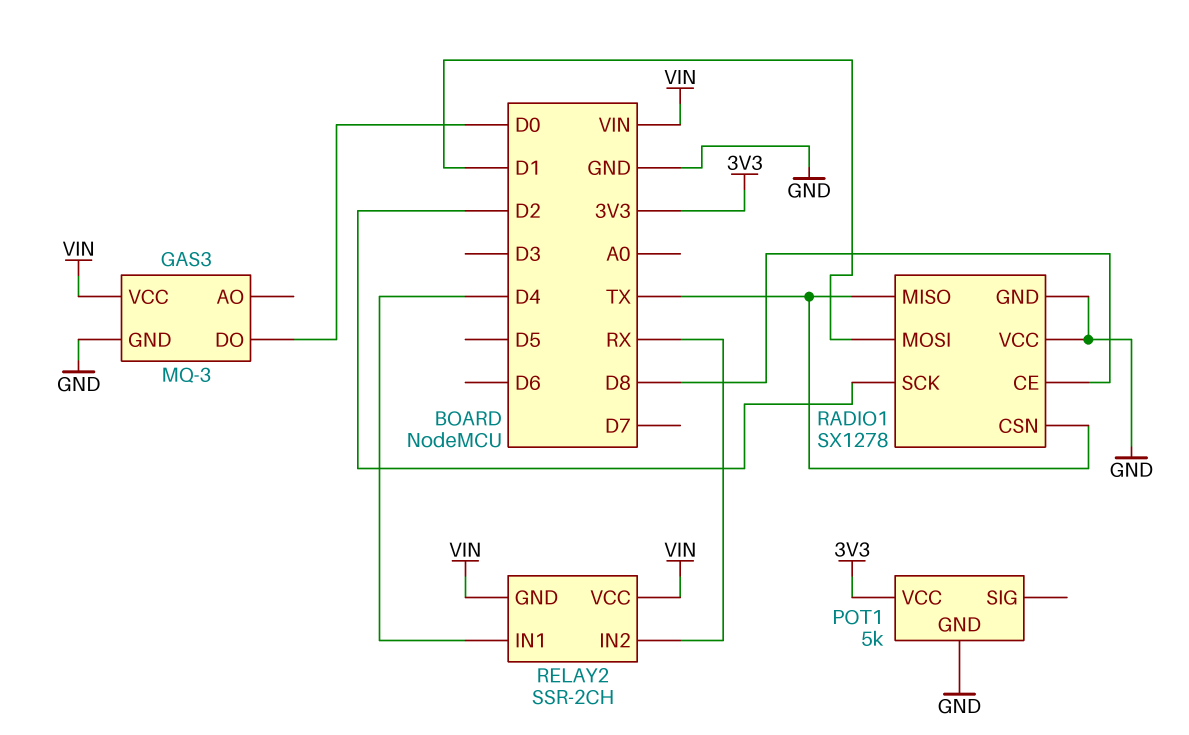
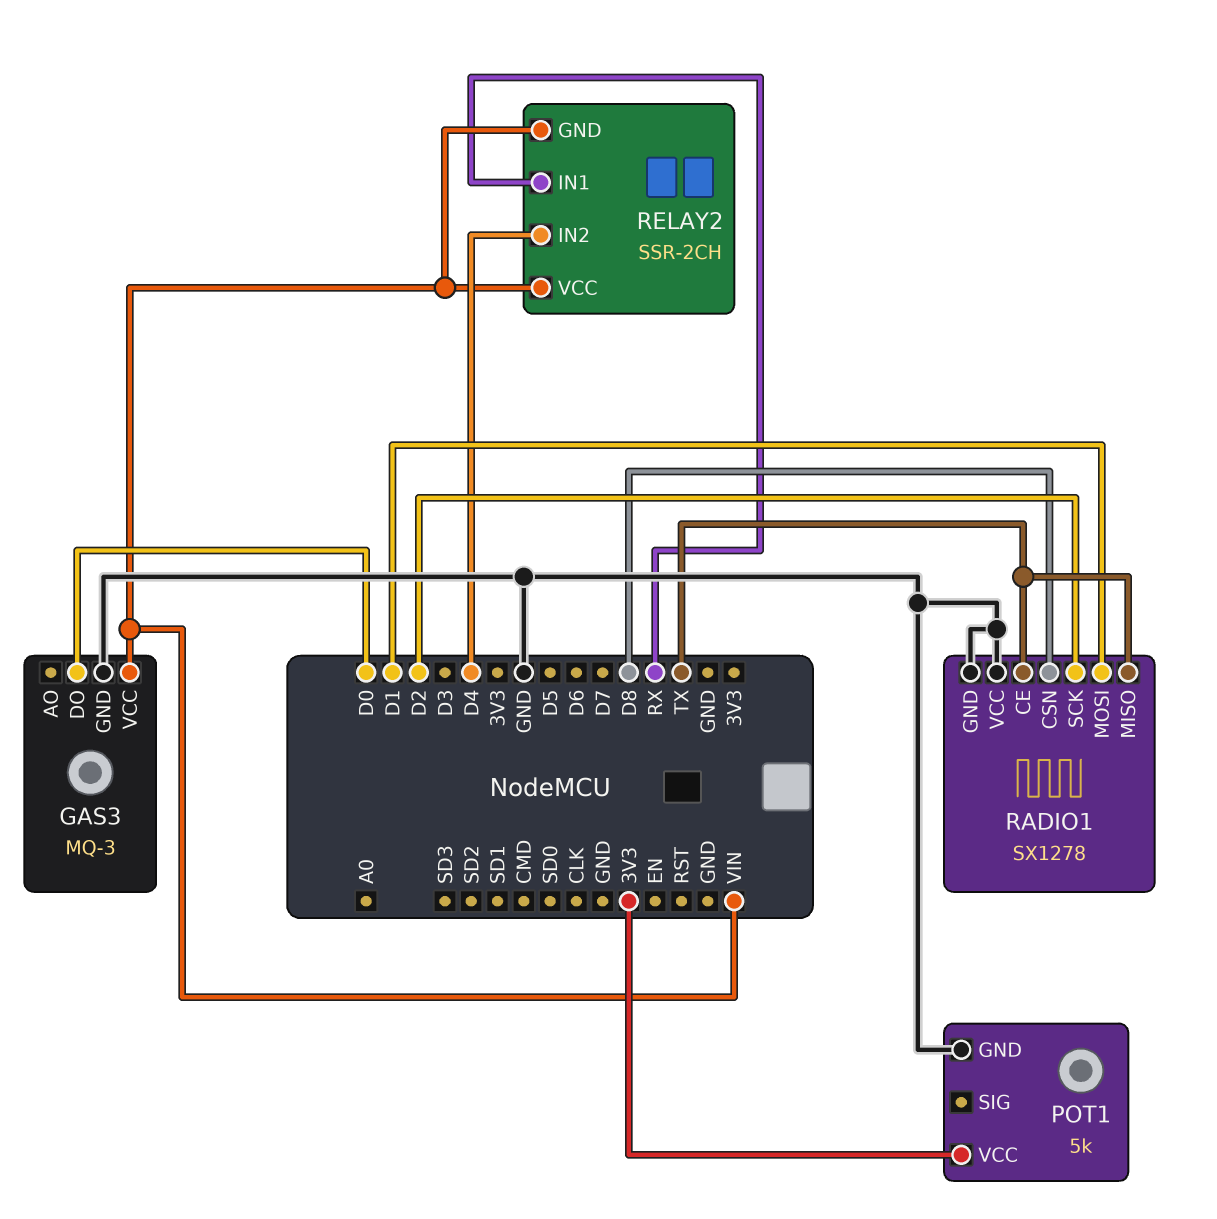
RADIO1 pin CE: D8 -> TX
RADIO1 pin CSN: TX -> D8
RELAY2 pin IN1: D4 -> RX
RELAY2 pin IN2: RX -> D4

